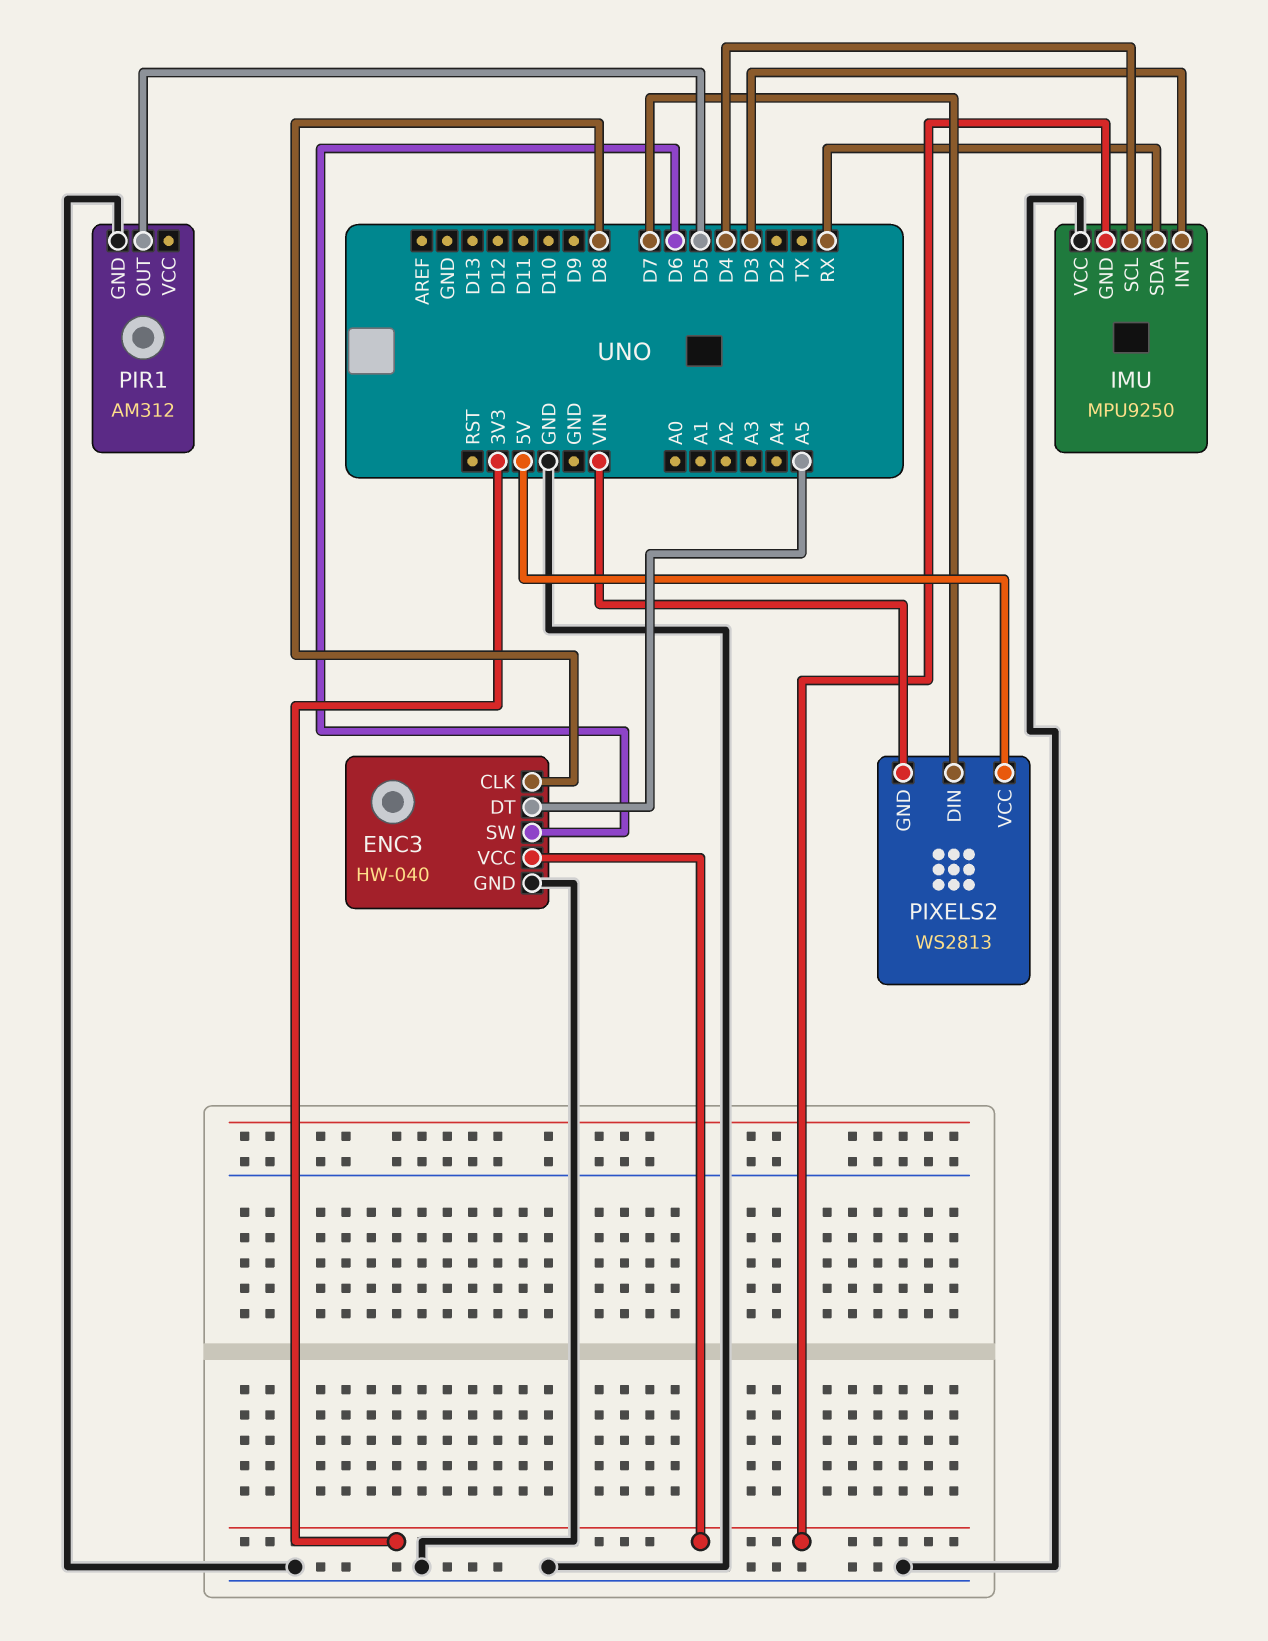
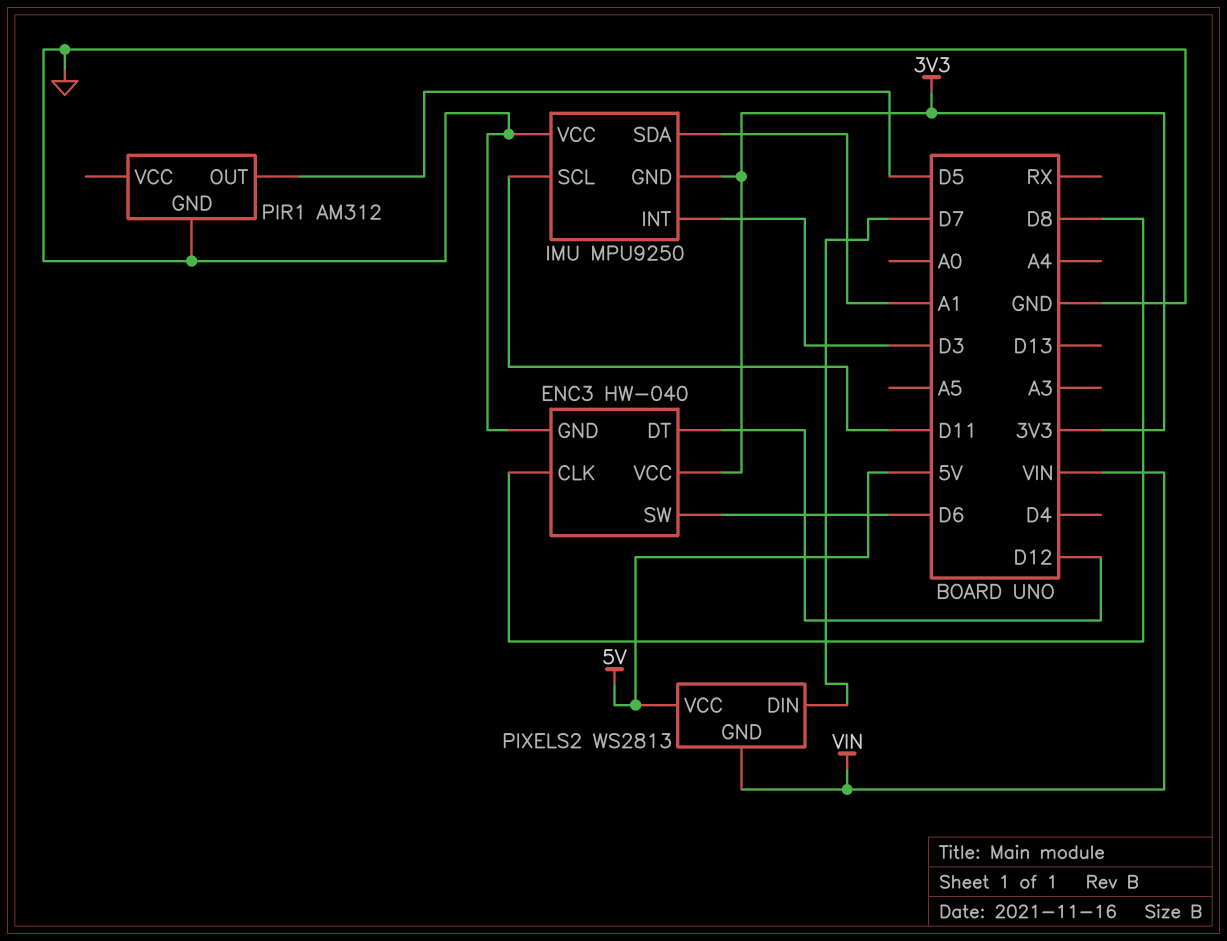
ENC3 pin DT: A5 -> D12
IMU pin SCL: D4 -> D11
IMU pin SDA: RX -> A1

